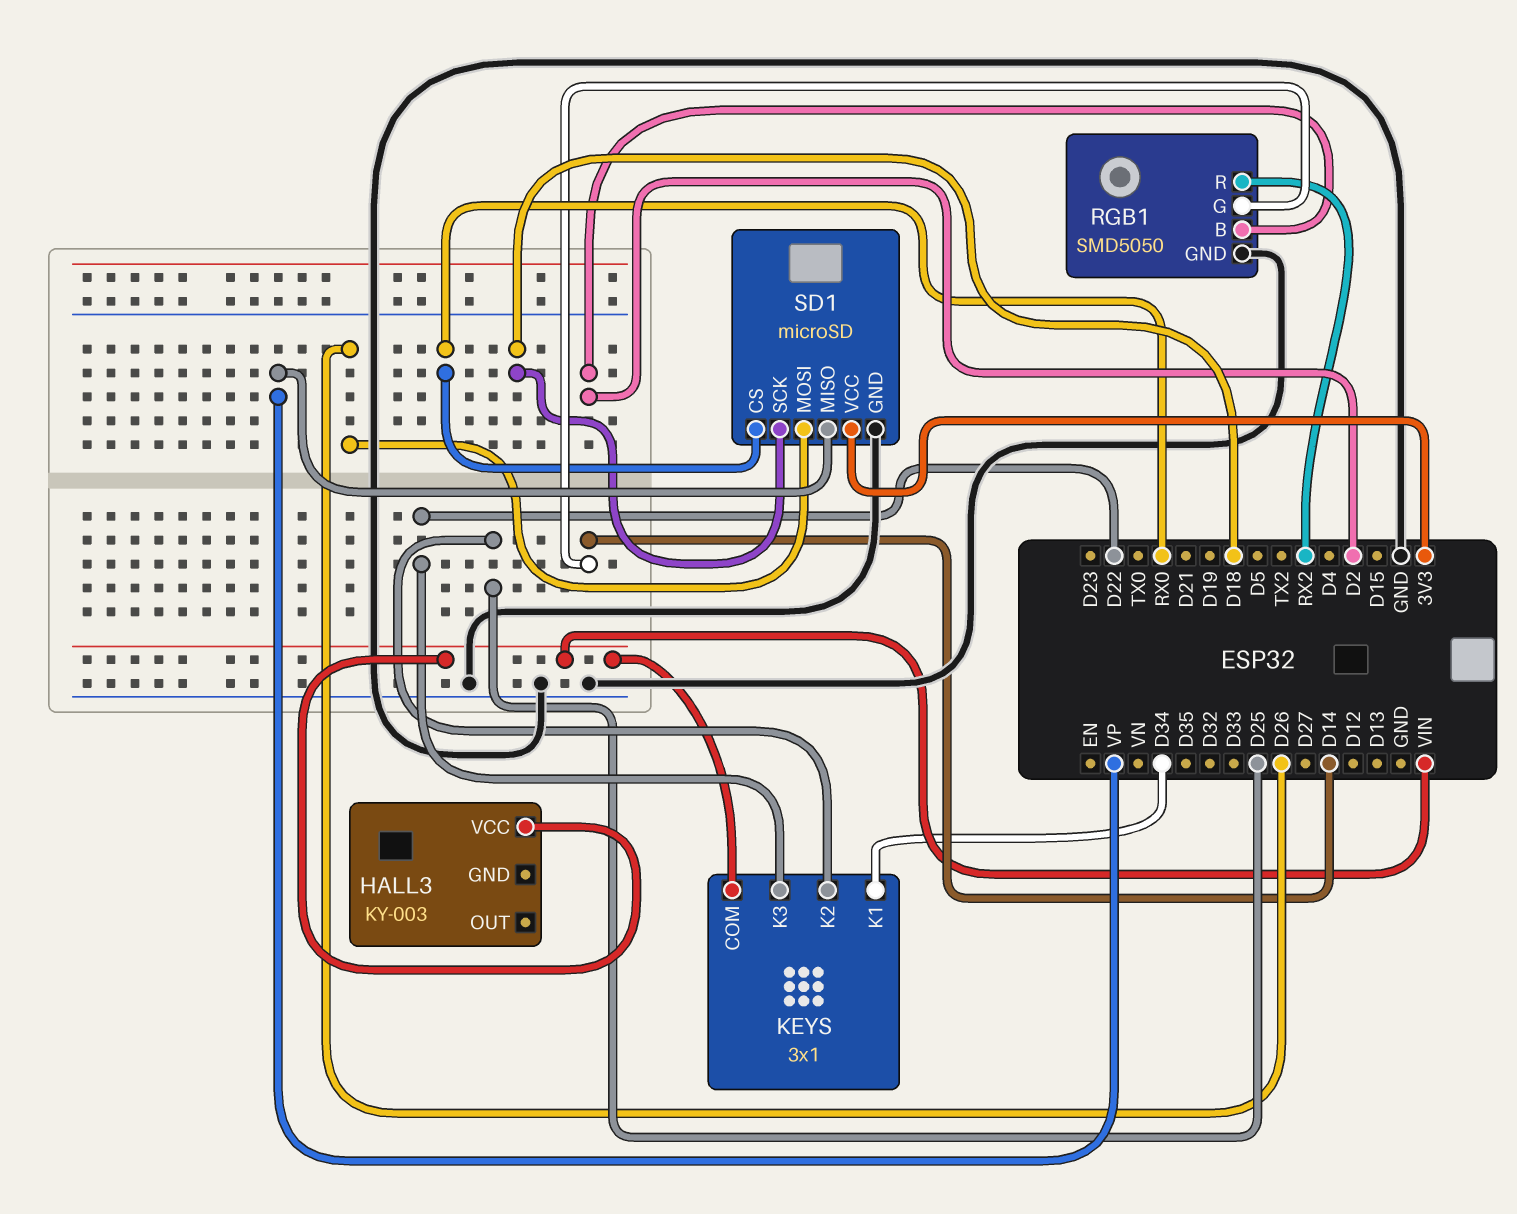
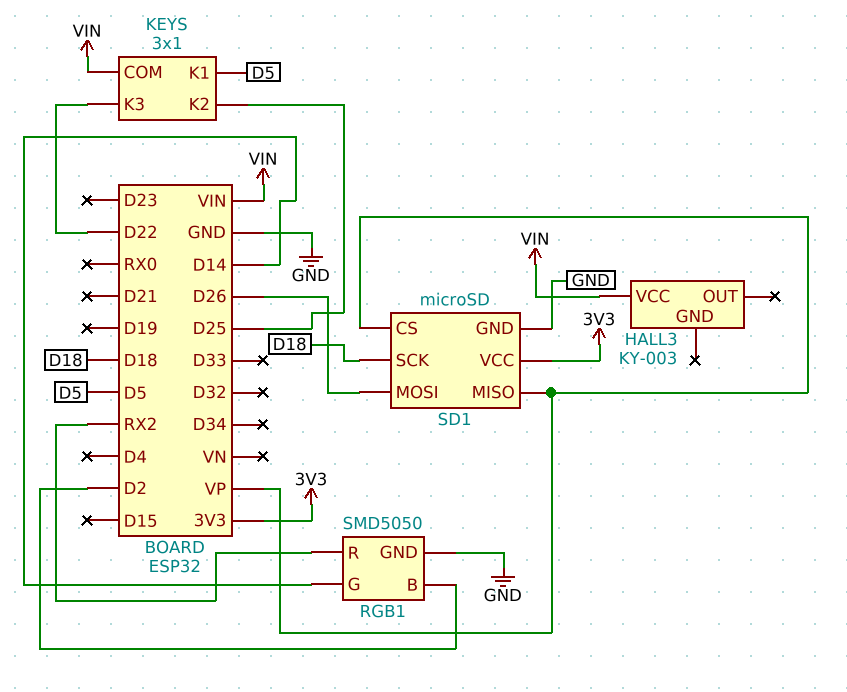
KEYS pin K1: D34 -> D5
SD1 pin CS: RX0 -> VP

